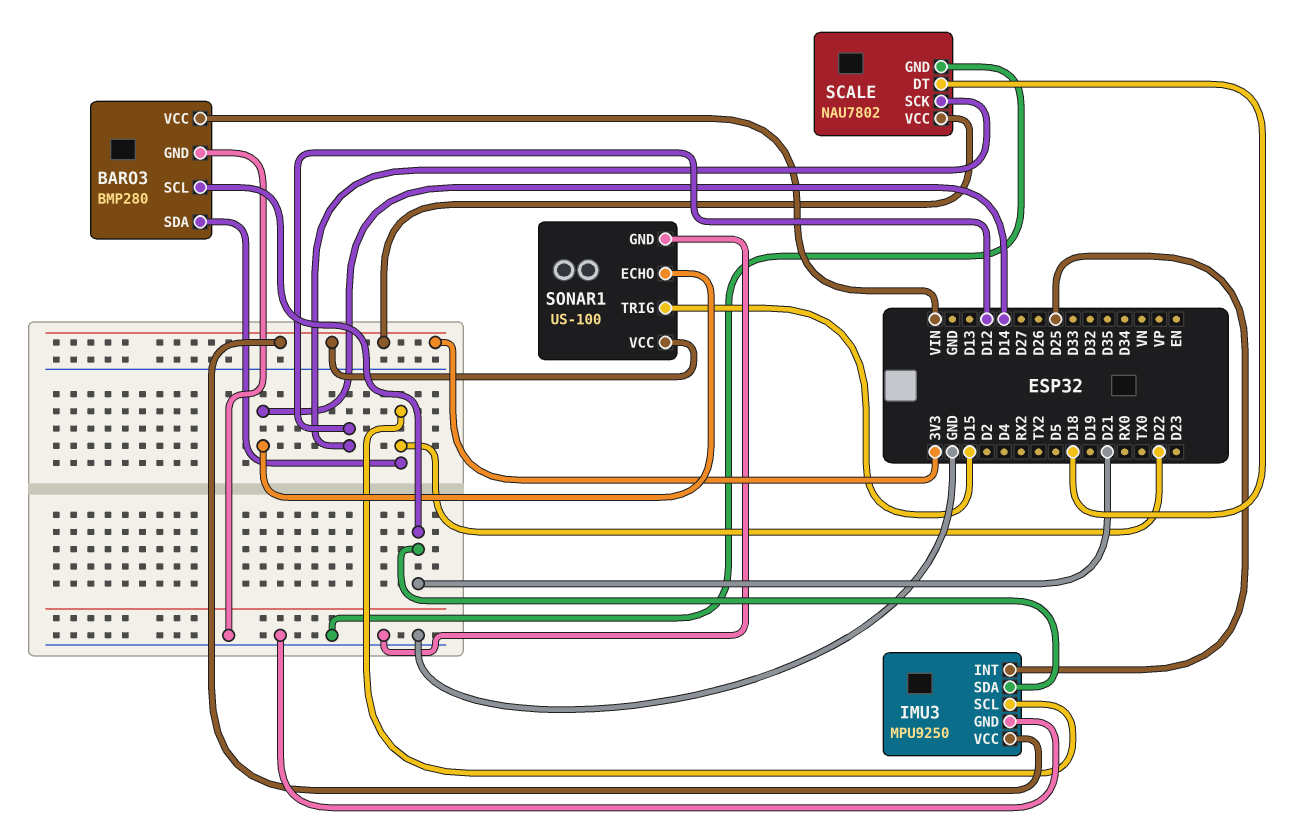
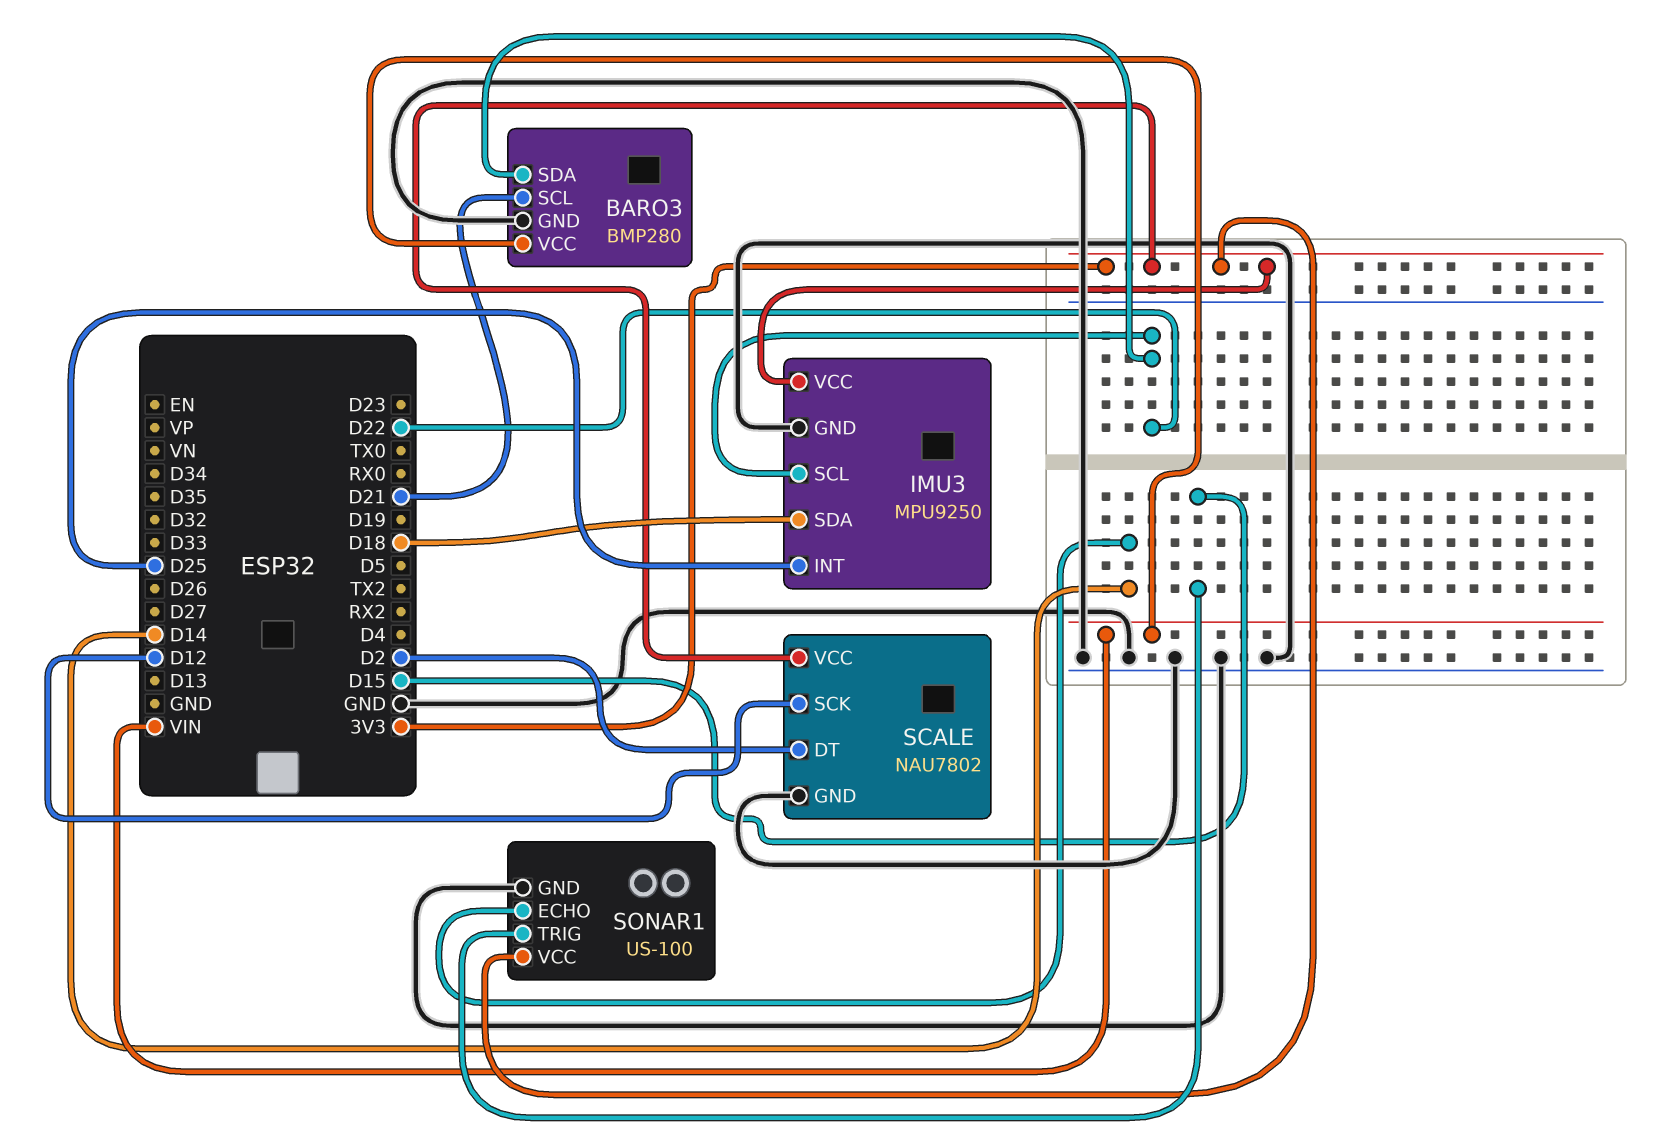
IMU3 pin SDA: D21 -> D18
SCALE pin DT: D18 -> D2

